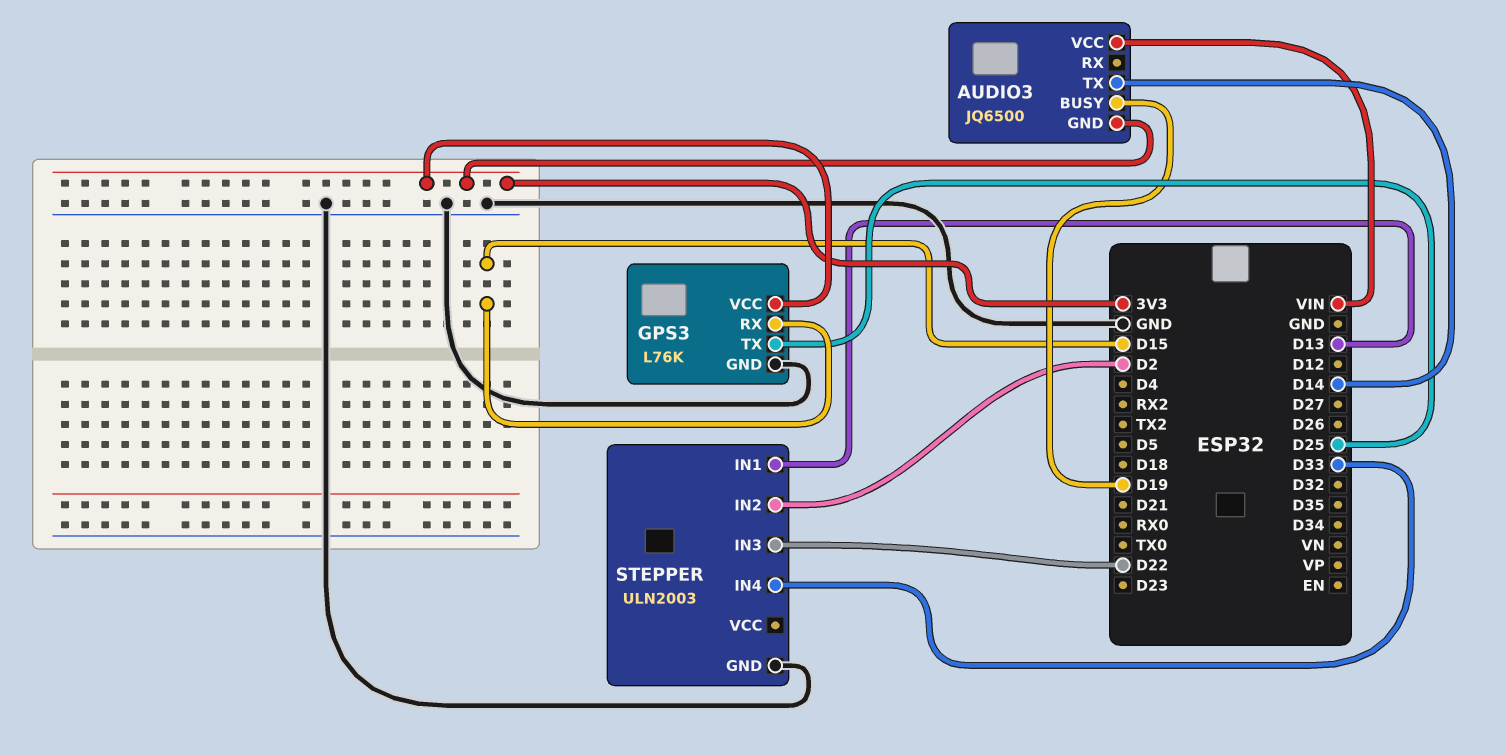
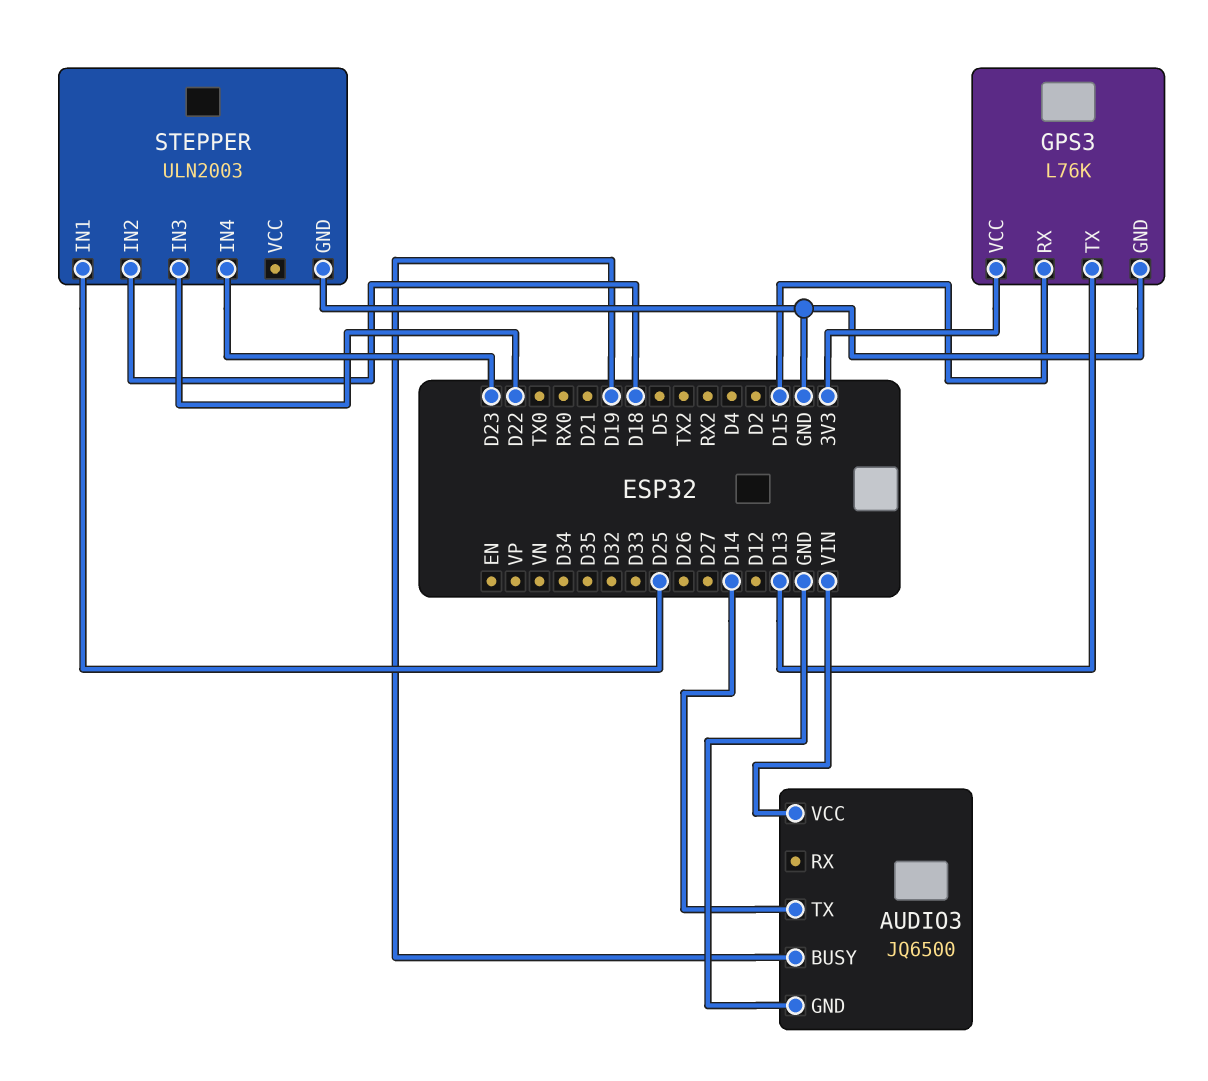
AUDIO3 pin GND: 3V3 -> GND
GPS3 pin TX: D25 -> D13
STEPPER pin IN1: D13 -> D25
STEPPER pin IN2: D2 -> D18
STEPPER pin IN4: D33 -> D23

